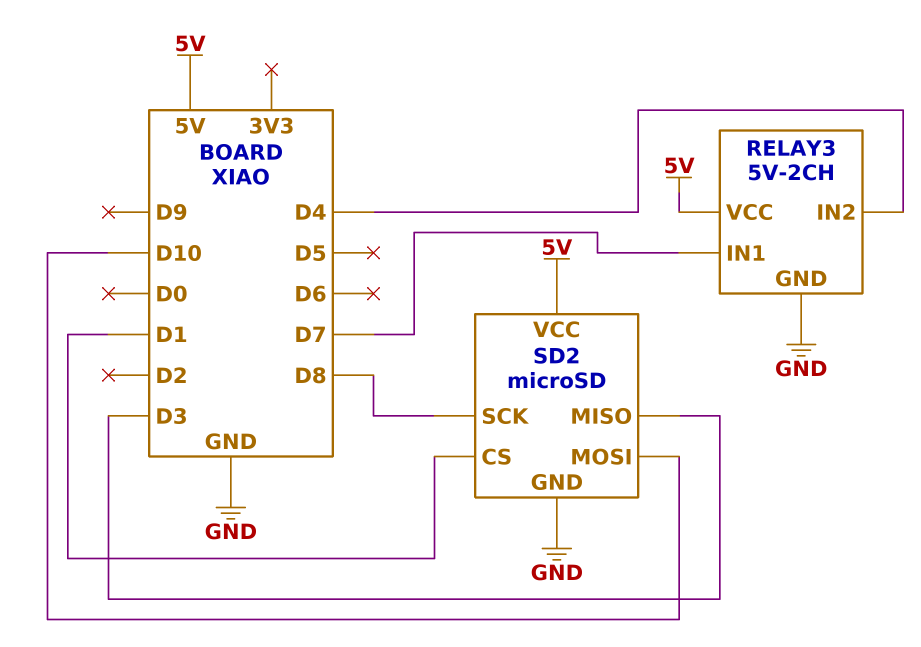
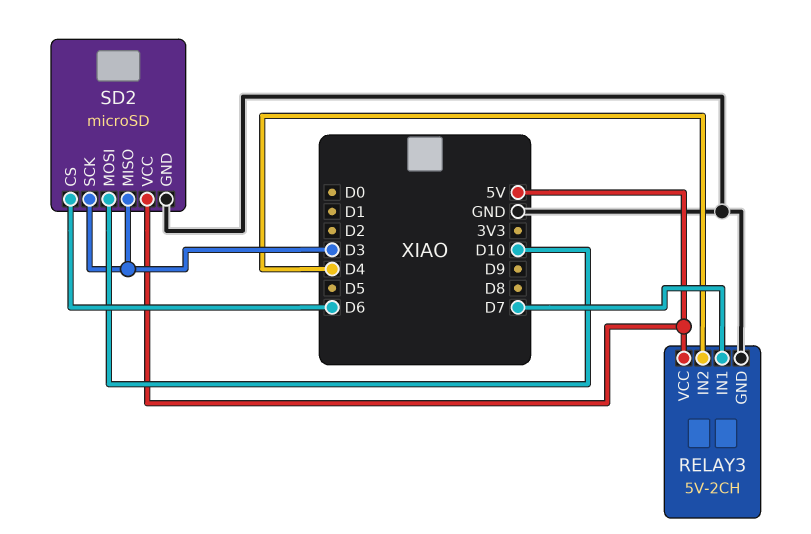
SD2 pin CS: D1 -> D6
SD2 pin SCK: D8 -> D3

